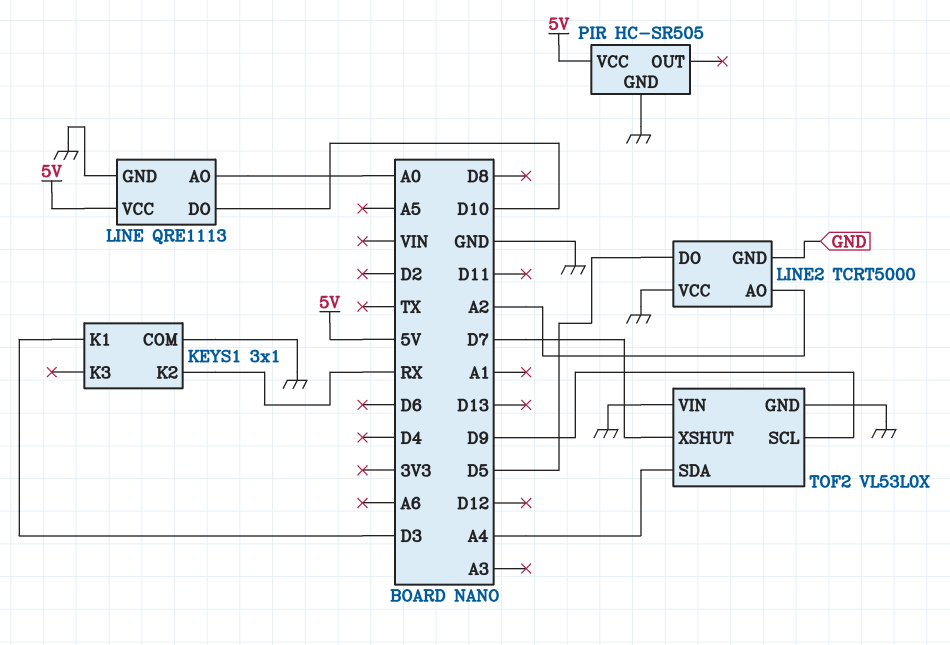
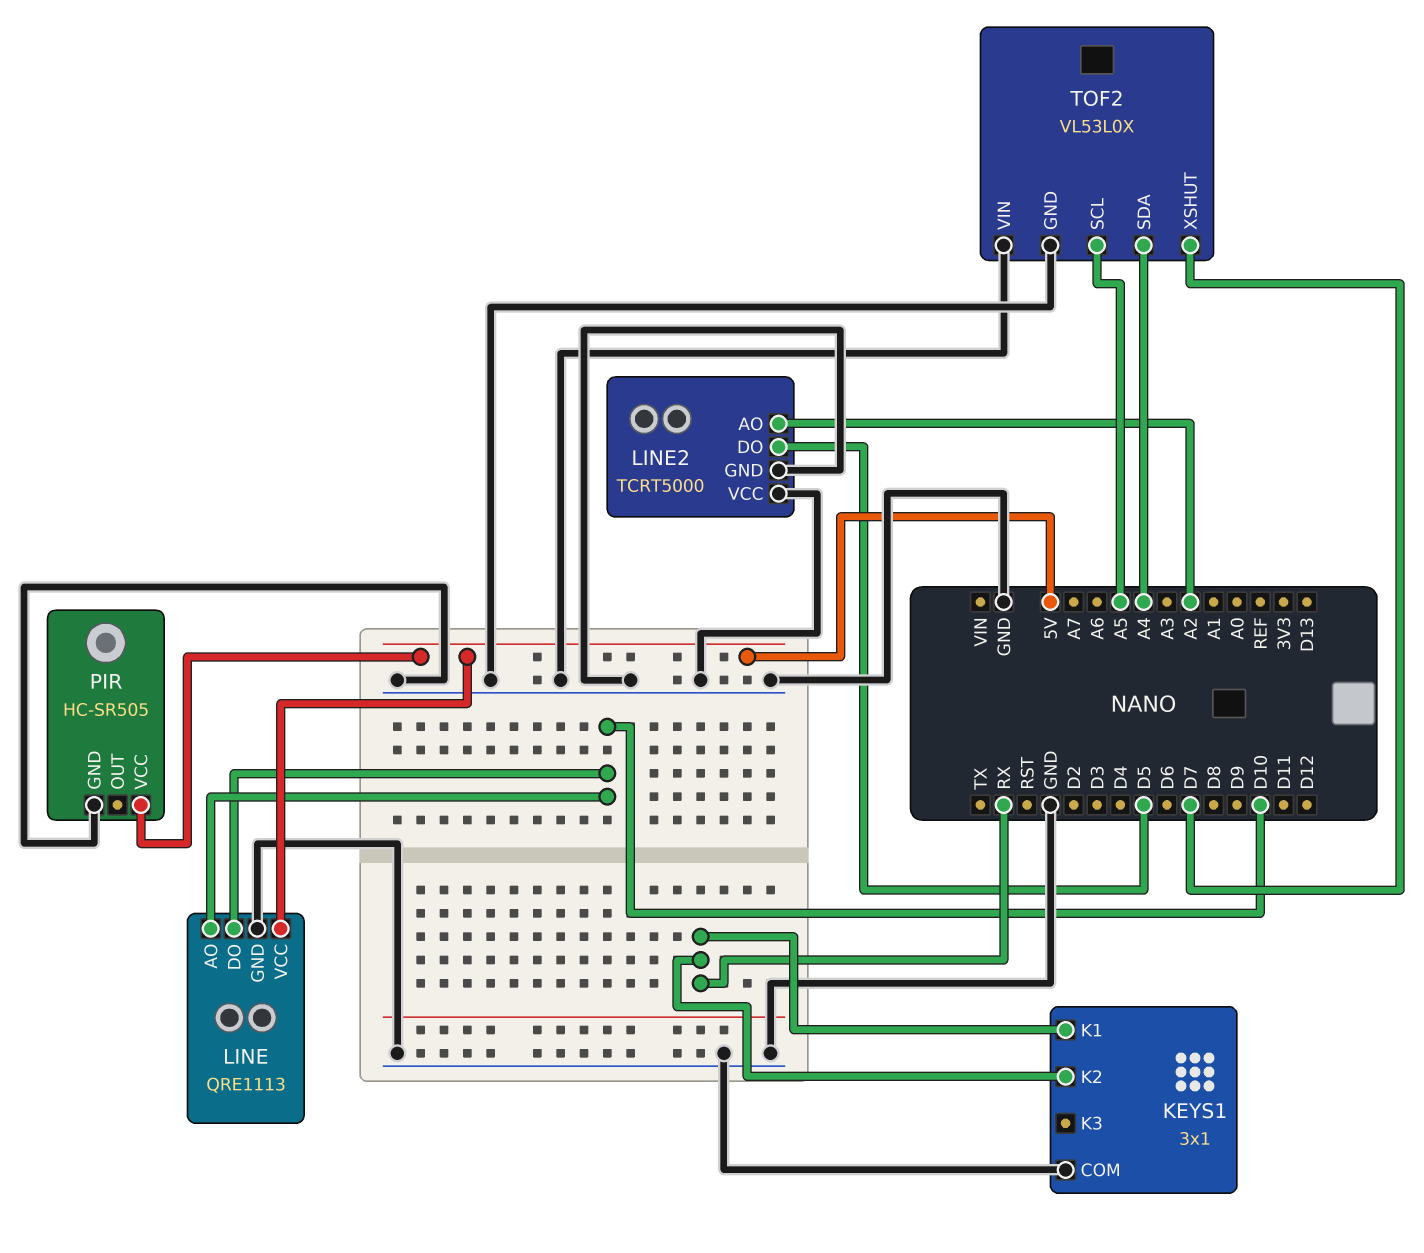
KEYS1 pin K1: D3 -> RX
LINE pin AO: A0 -> D10
TOF2 pin SCL: D9 -> A5

